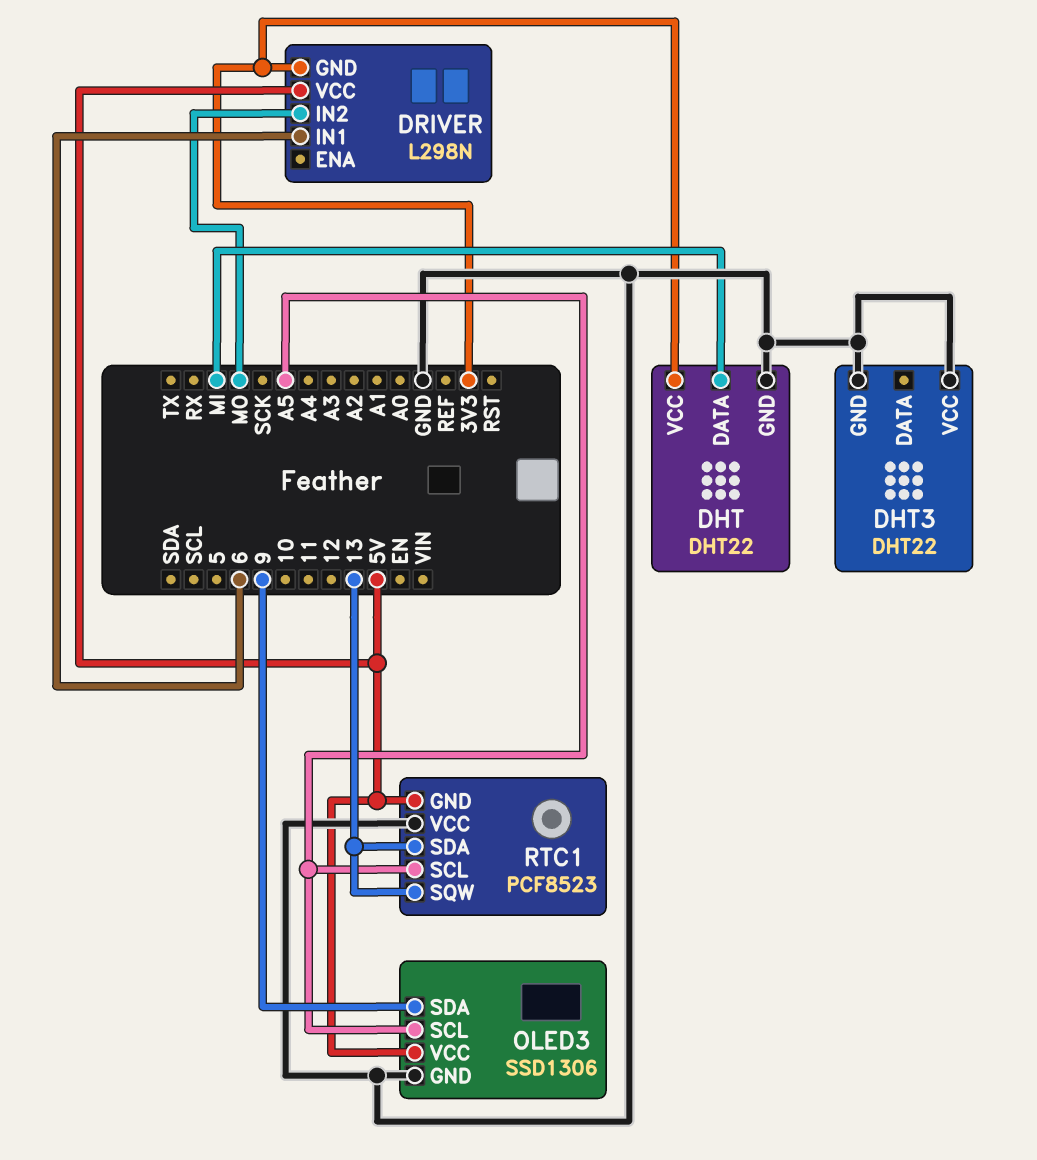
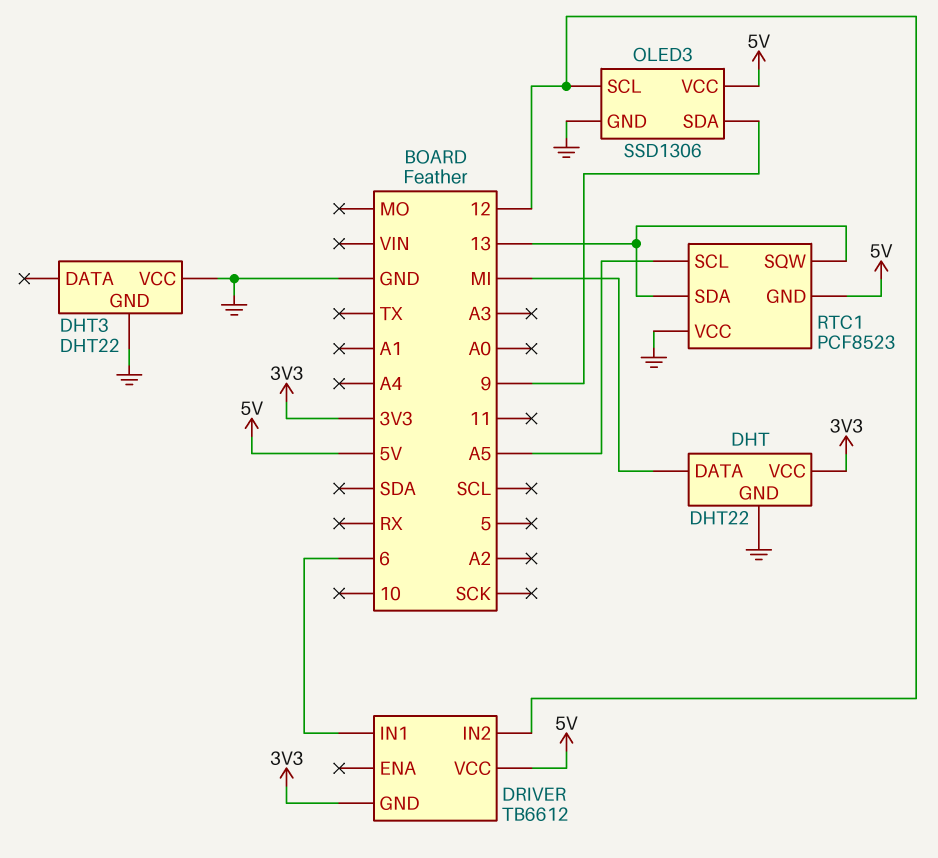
DRIVER: L298N -> TB6612
DRIVER pin IN2: MO -> 12
OLED3 pin SCL: A5 -> 12

